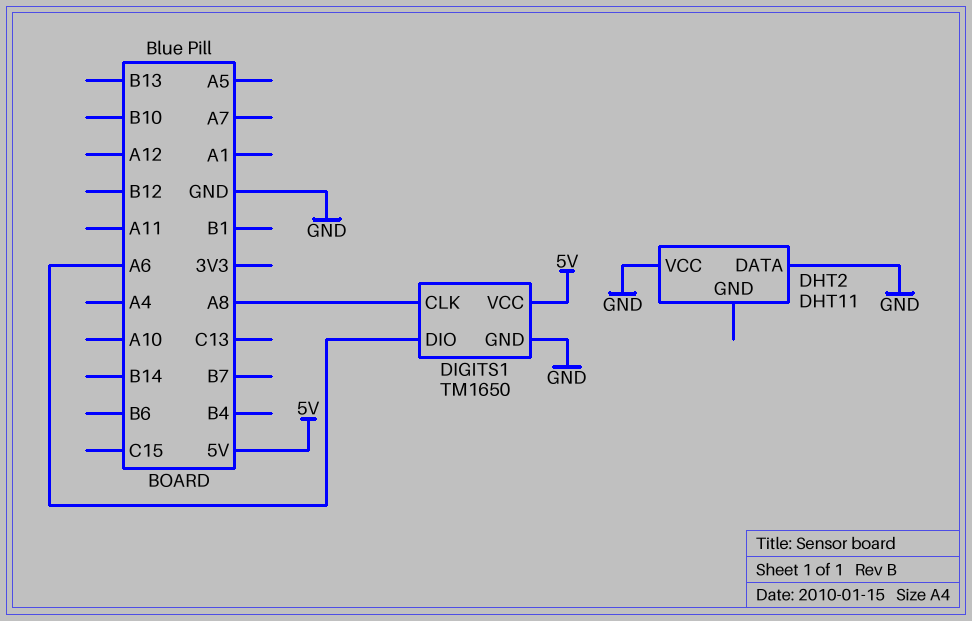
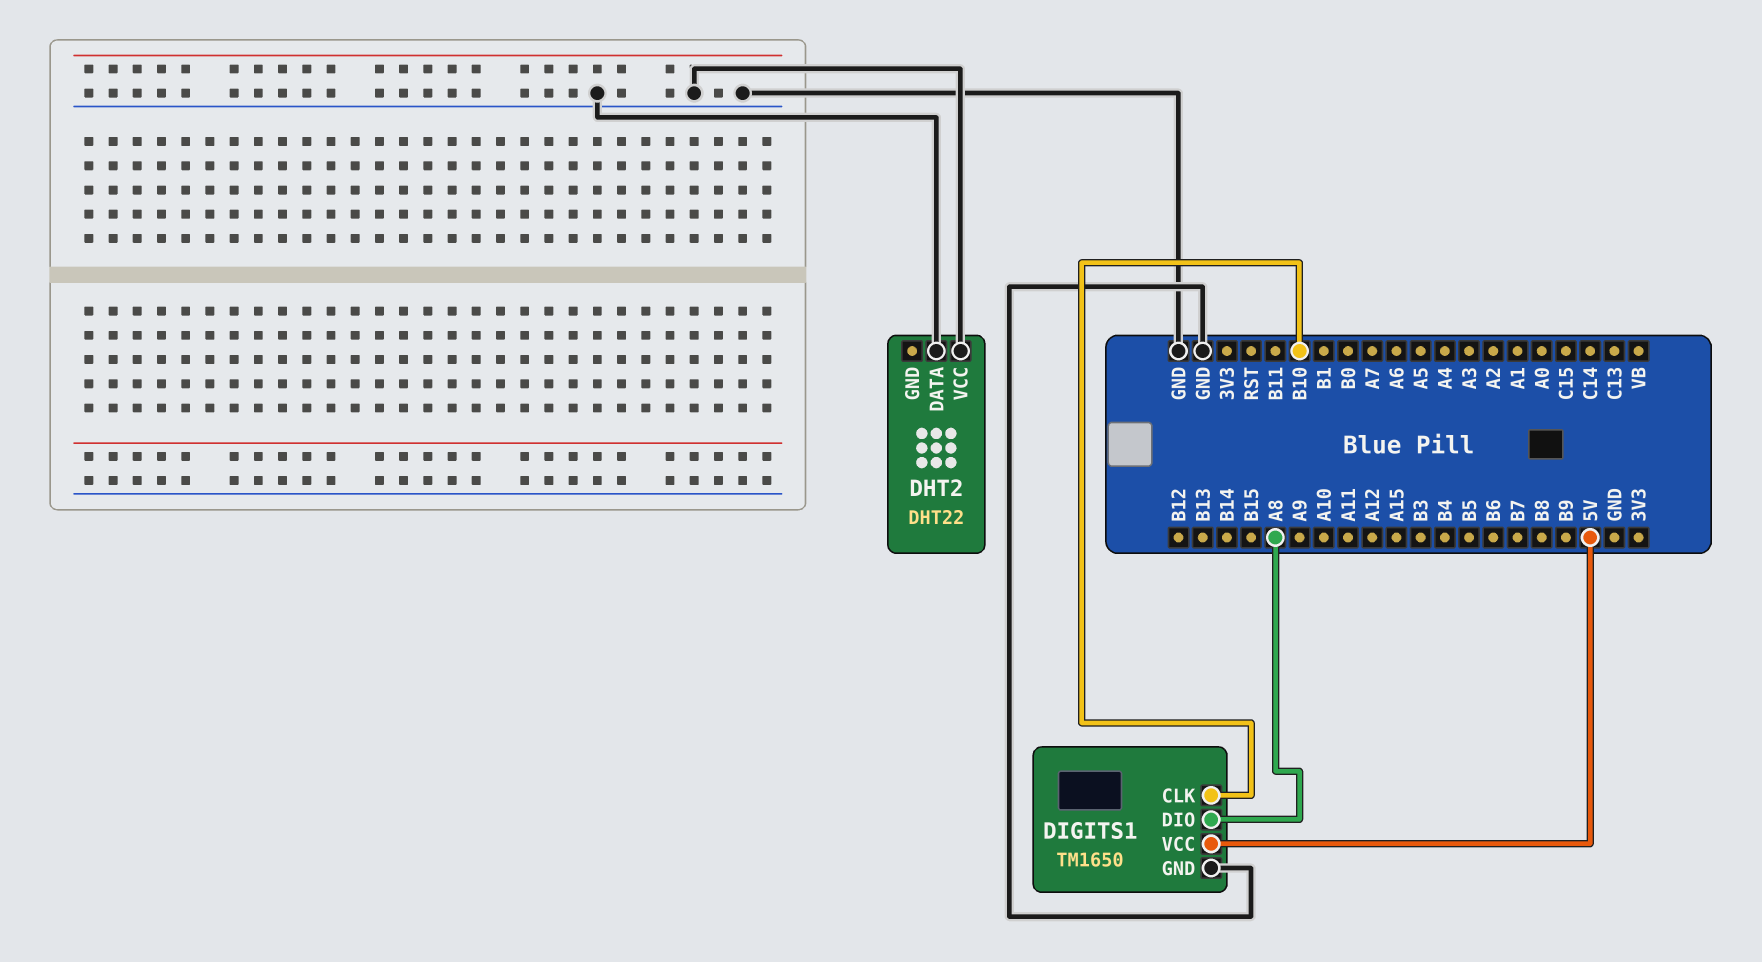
DHT2: DHT11 -> DHT22
DIGITS1 pin CLK: A8 -> B10
DIGITS1 pin DIO: A6 -> A8

